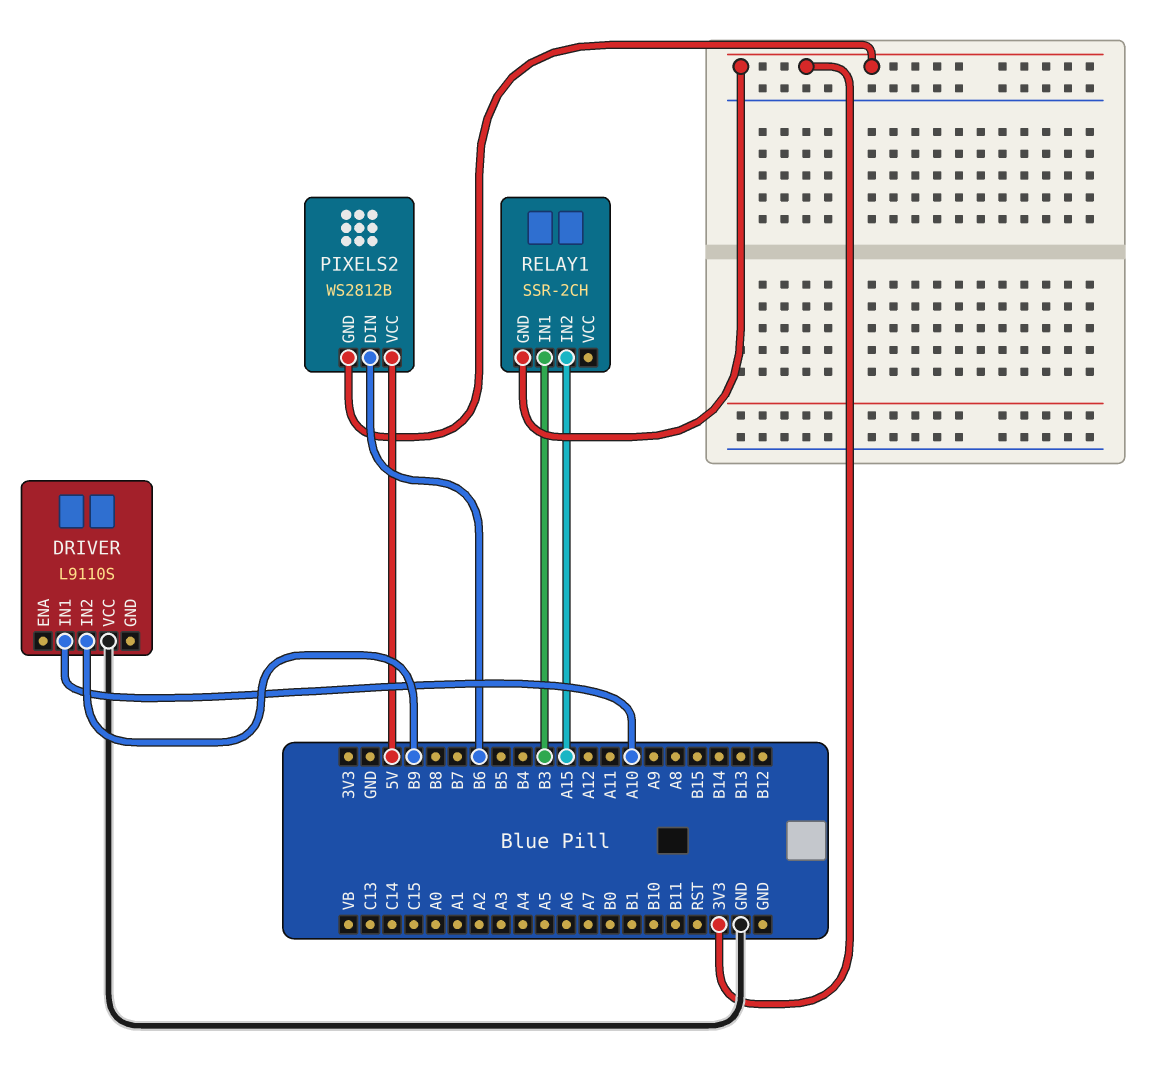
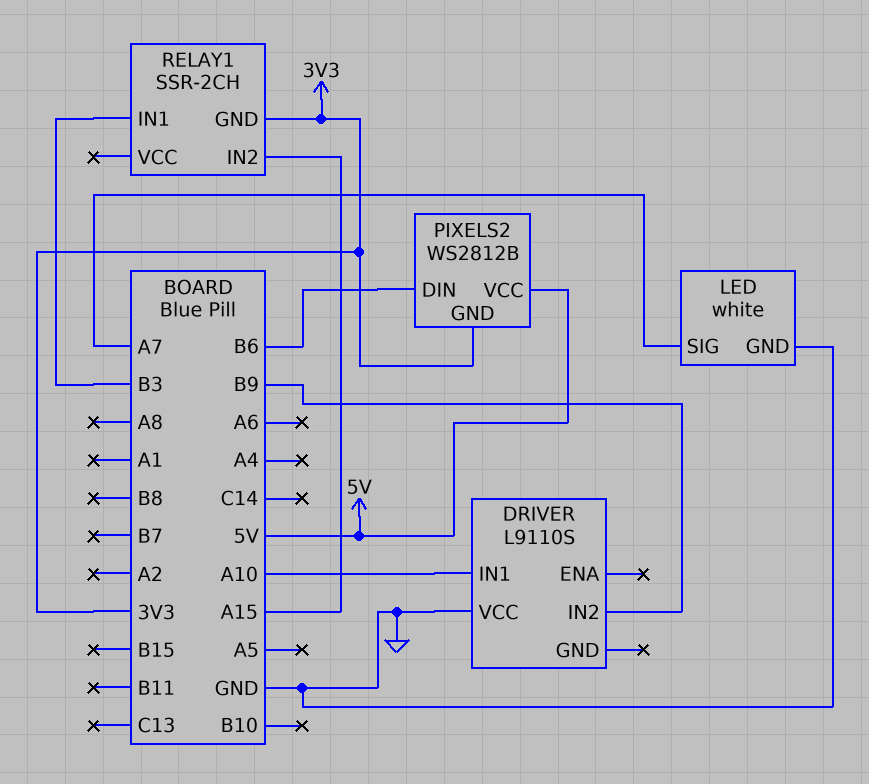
LED: none -> white
LED pin GND: none -> GND
LED pin SIG: none -> A7

